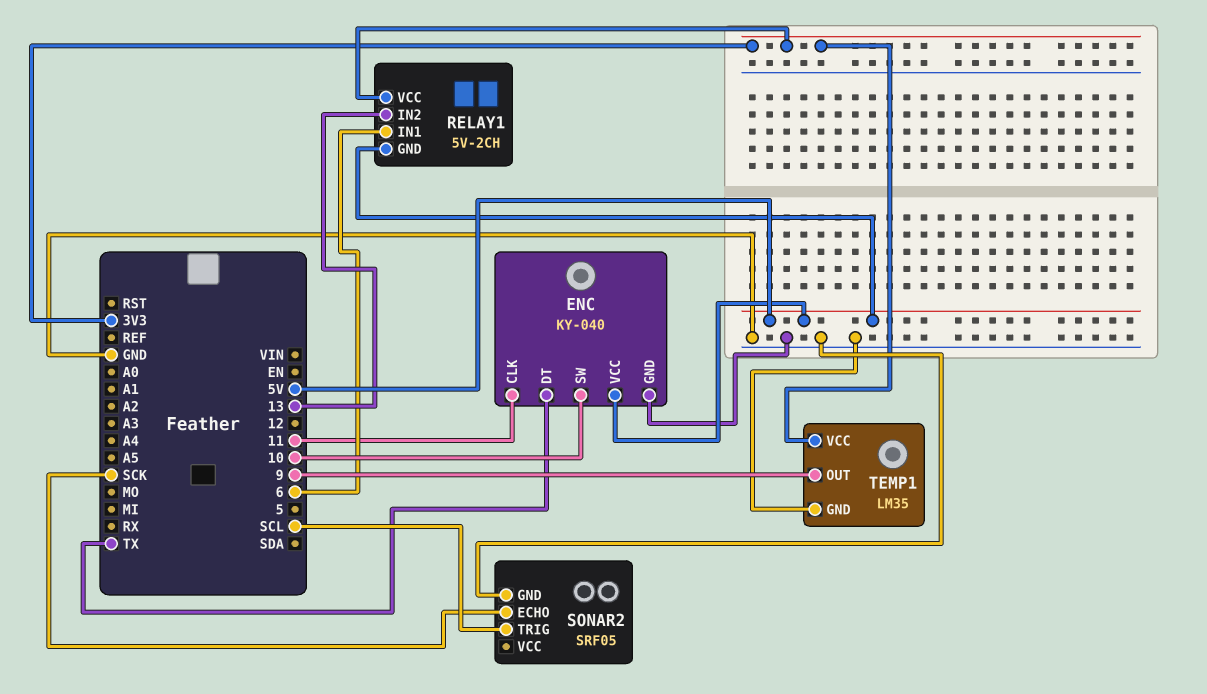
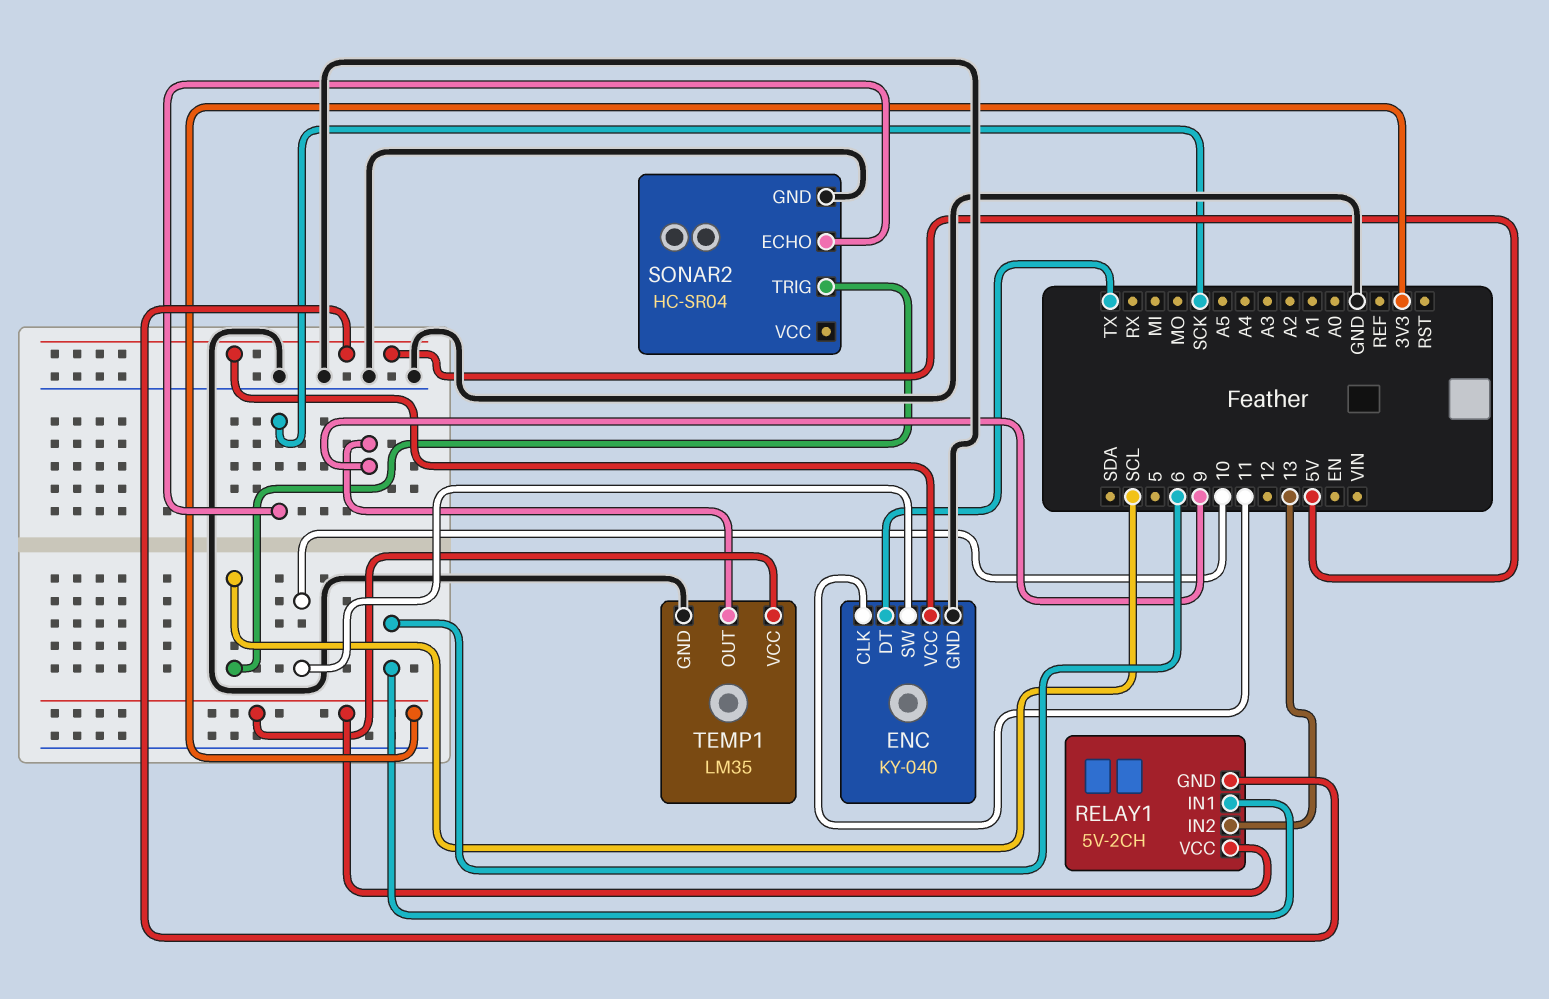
SONAR2: SRF05 -> HC-SR04

